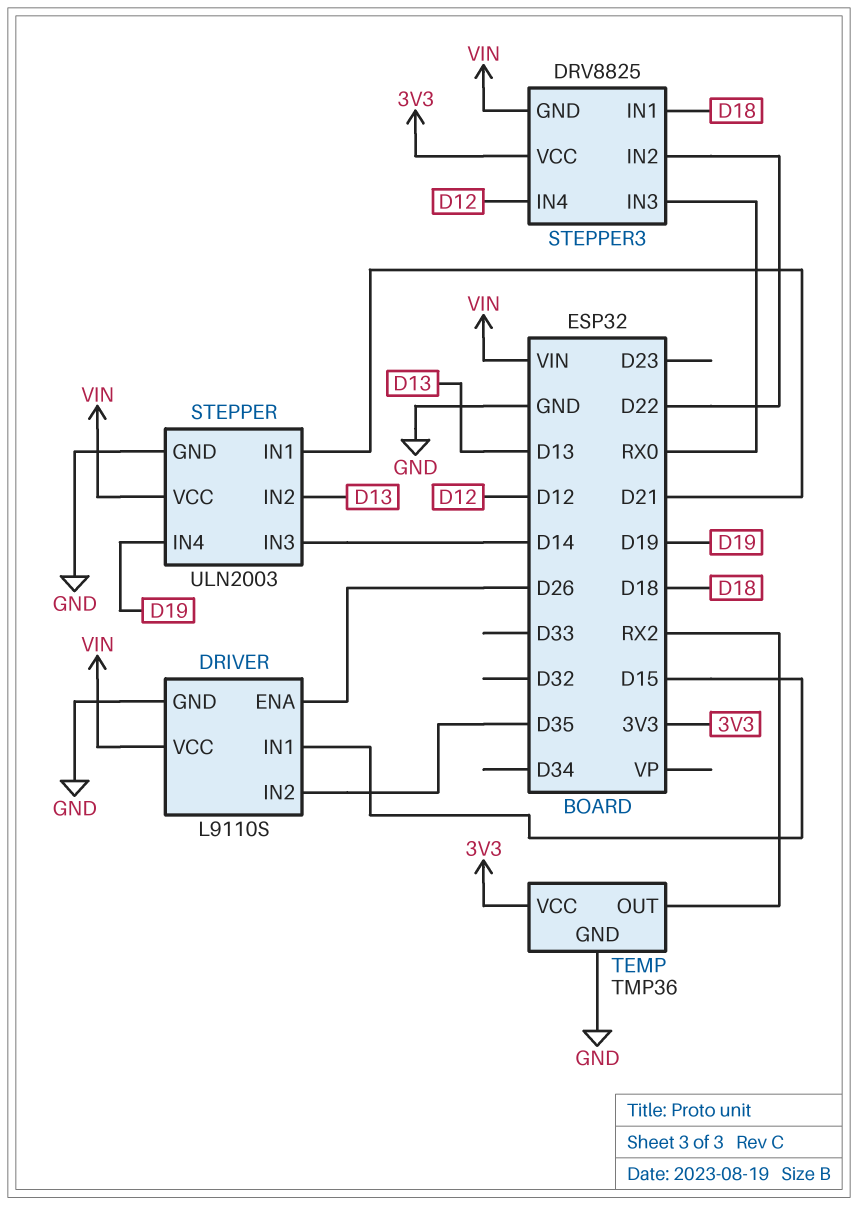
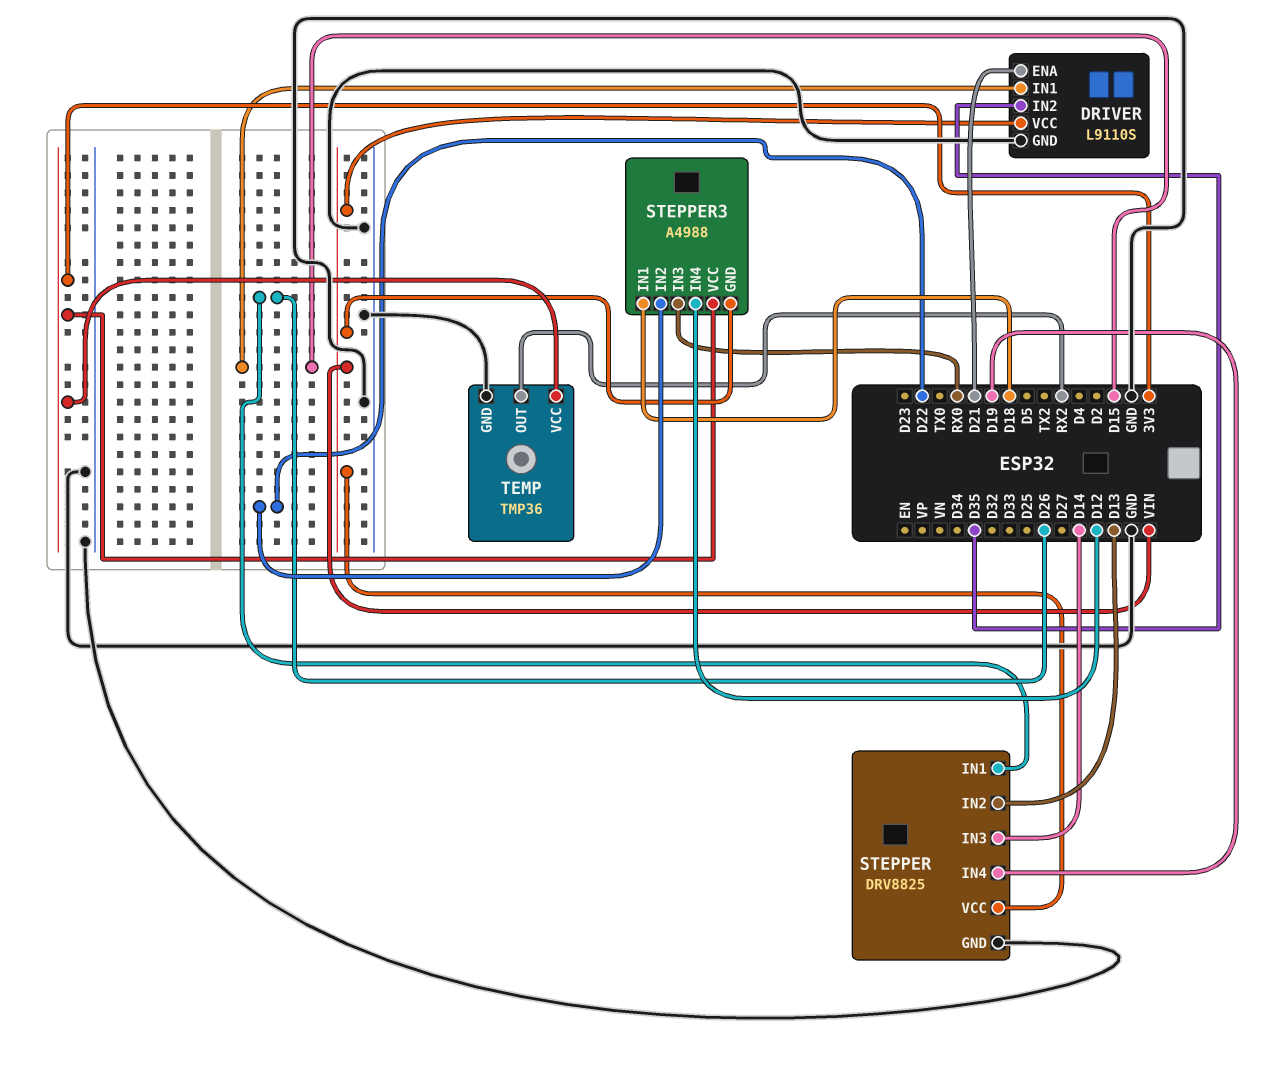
DRIVER pin ENA: D26 -> D21
STEPPER: ULN2003 -> DRV8825
STEPPER pin IN1: D21 -> D26
STEPPER3: DRV8825 -> A4988

